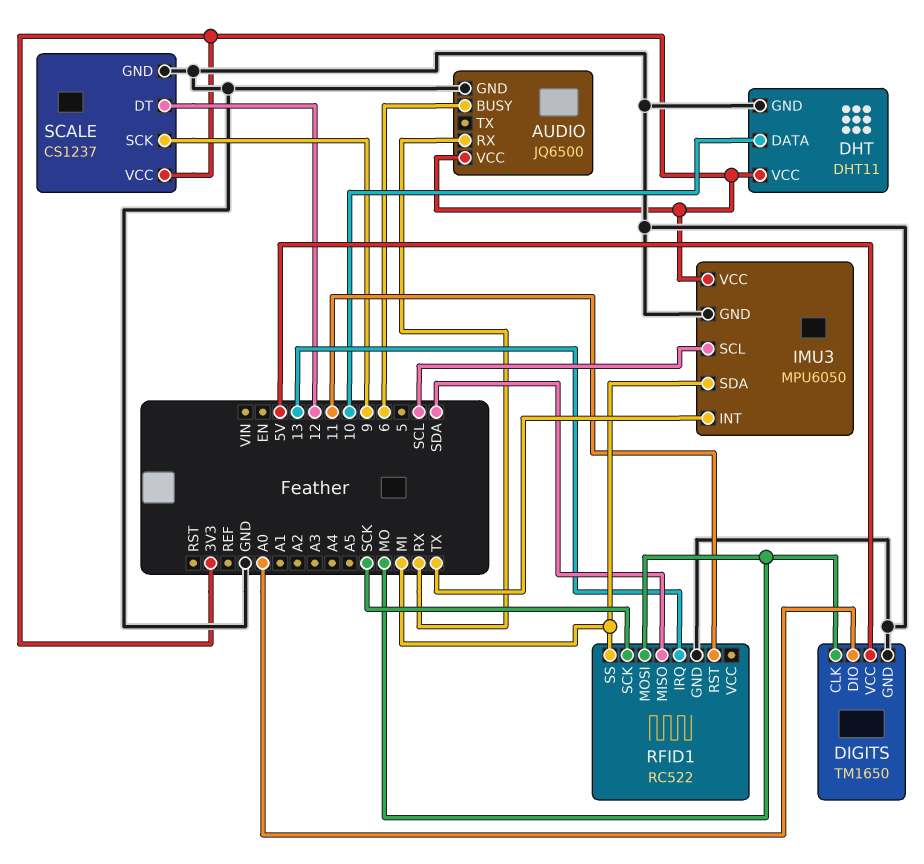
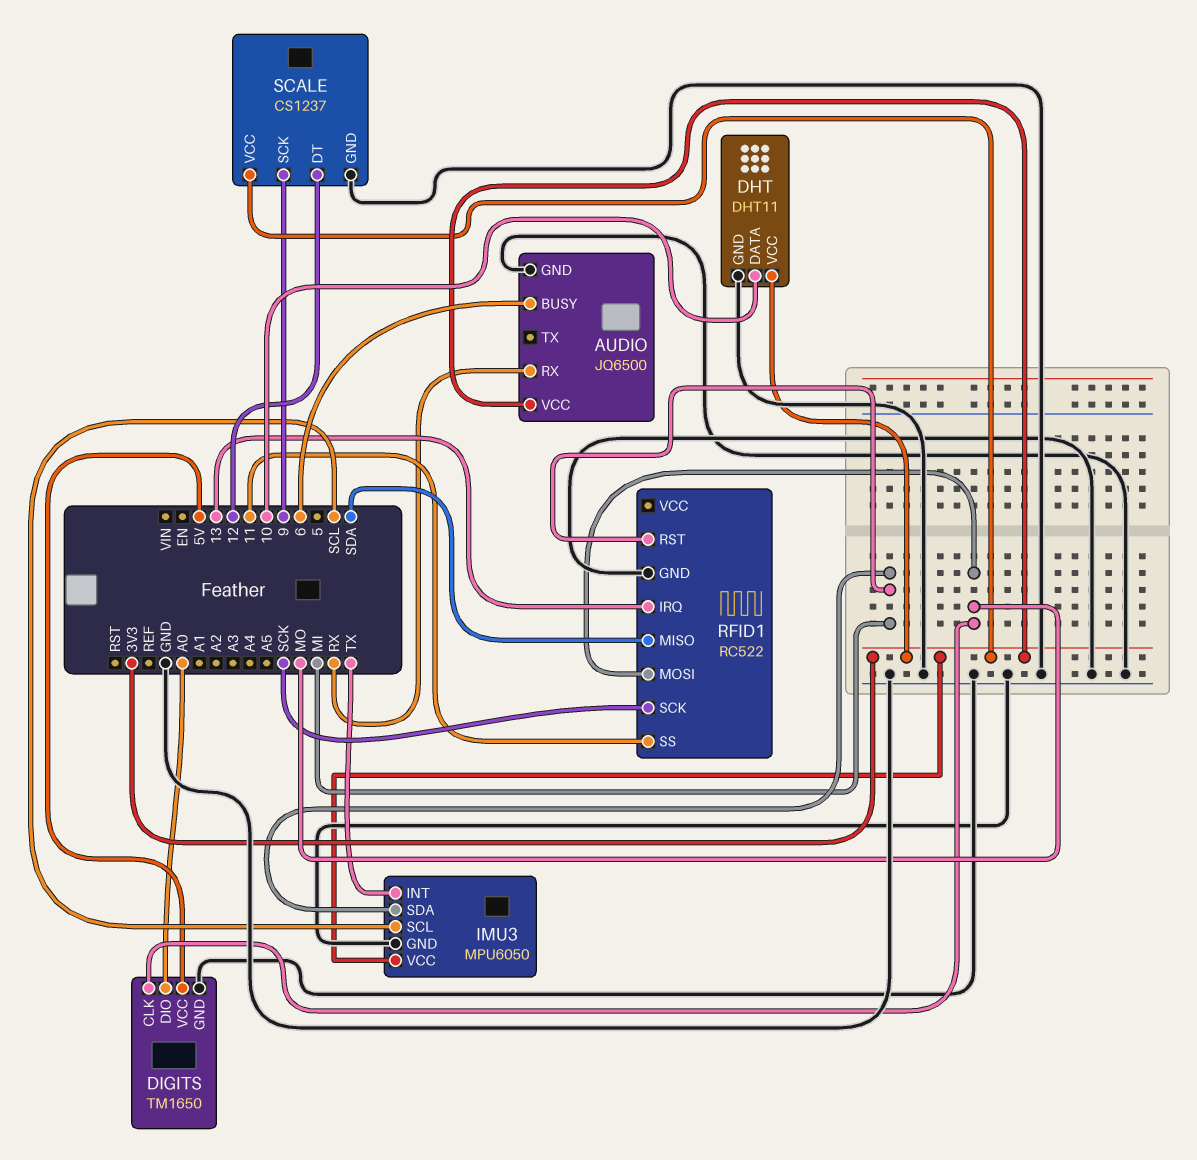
RFID1 pin RST: 11 -> MI
RFID1 pin SS: MI -> 11

